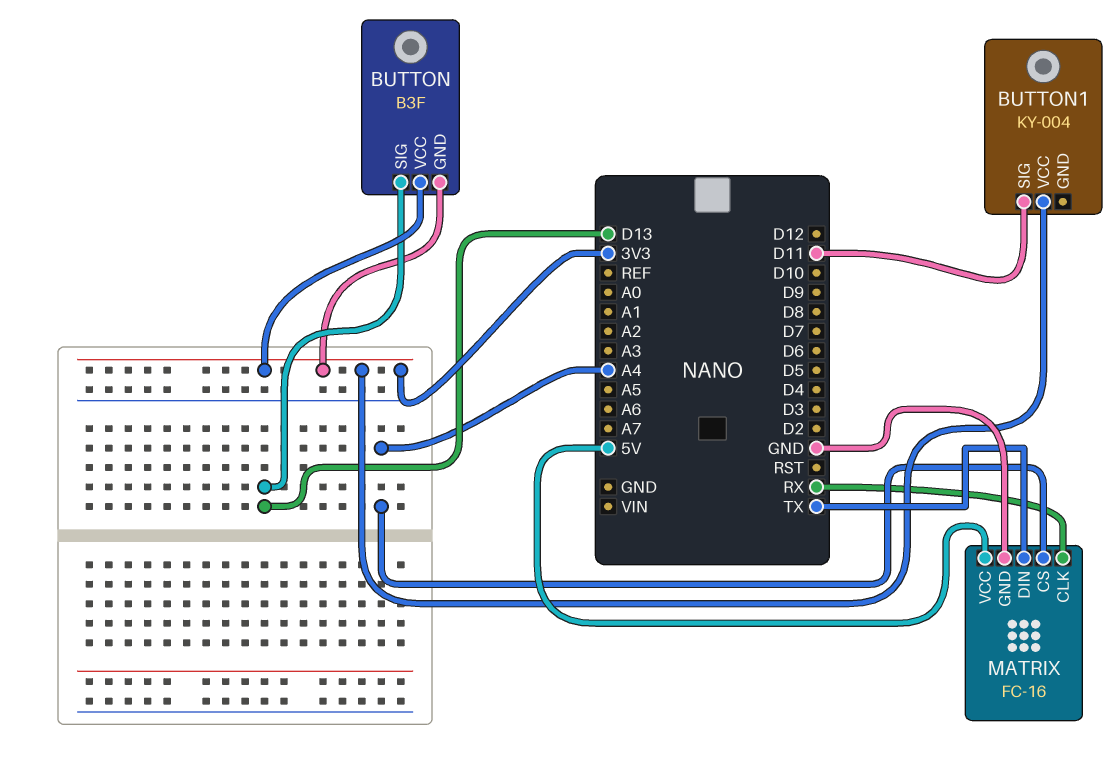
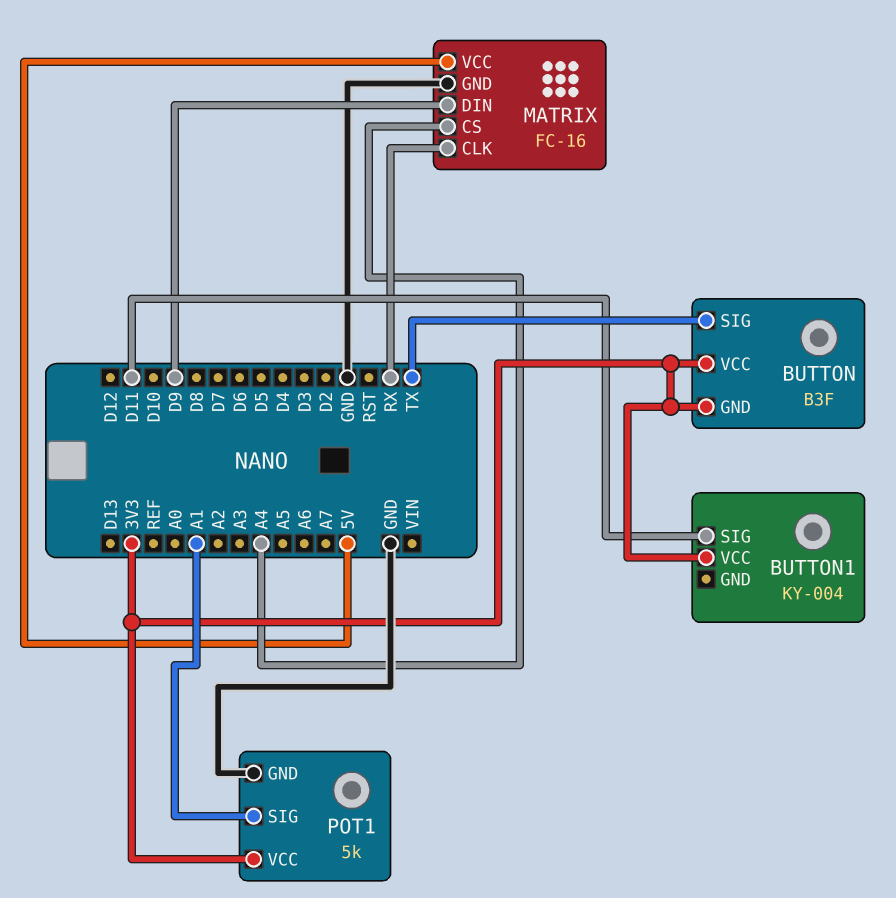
BUTTON pin SIG: D13 -> TX
MATRIX pin DIN: TX -> D9
POT1: none -> 5k
POT1 pin GND: none -> GND
POT1 pin SIG: none -> A1
POT1 pin VCC: none -> 3V3

